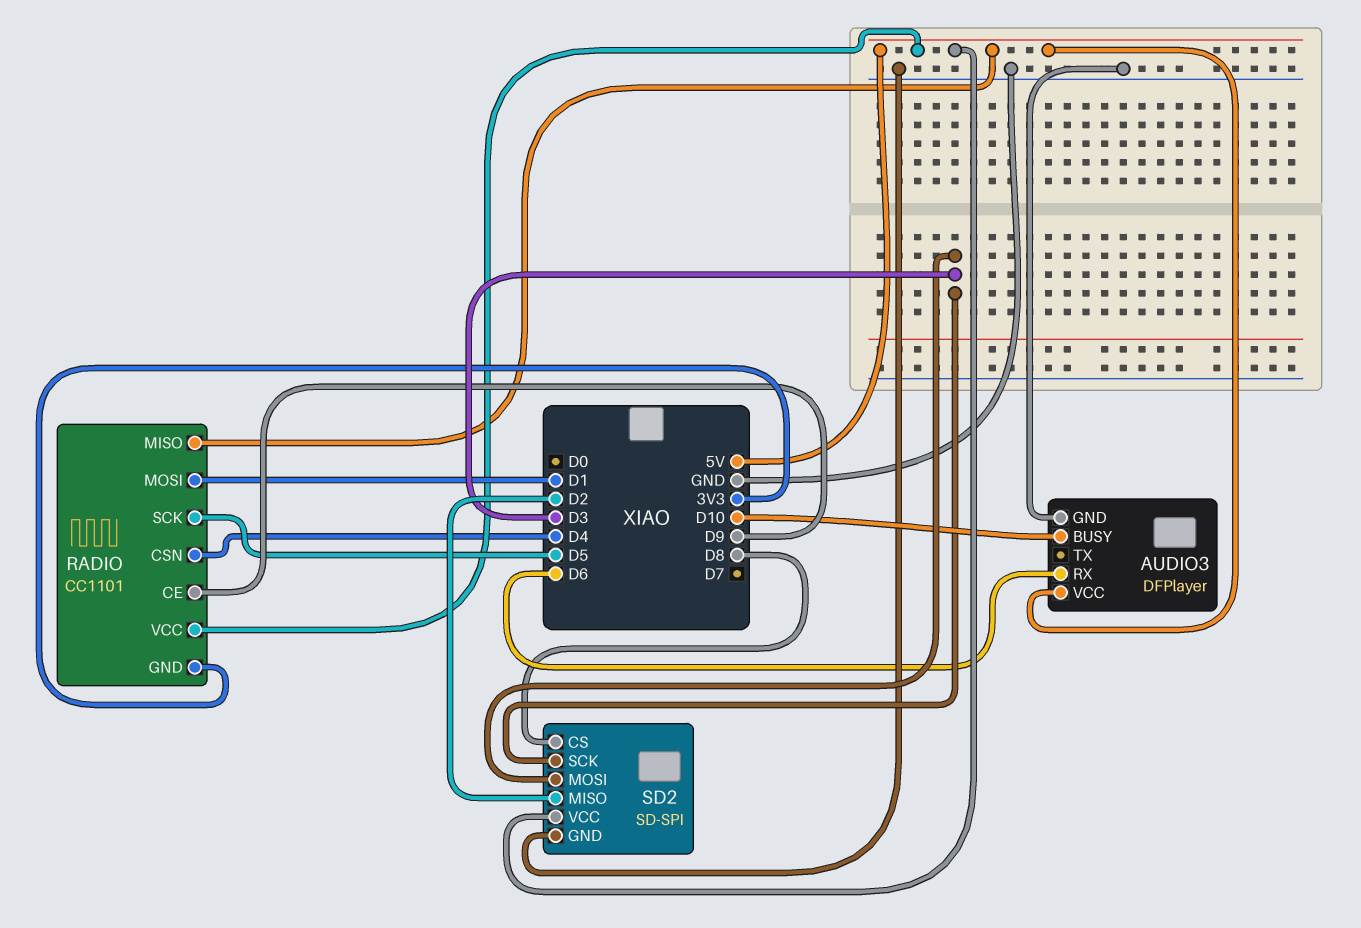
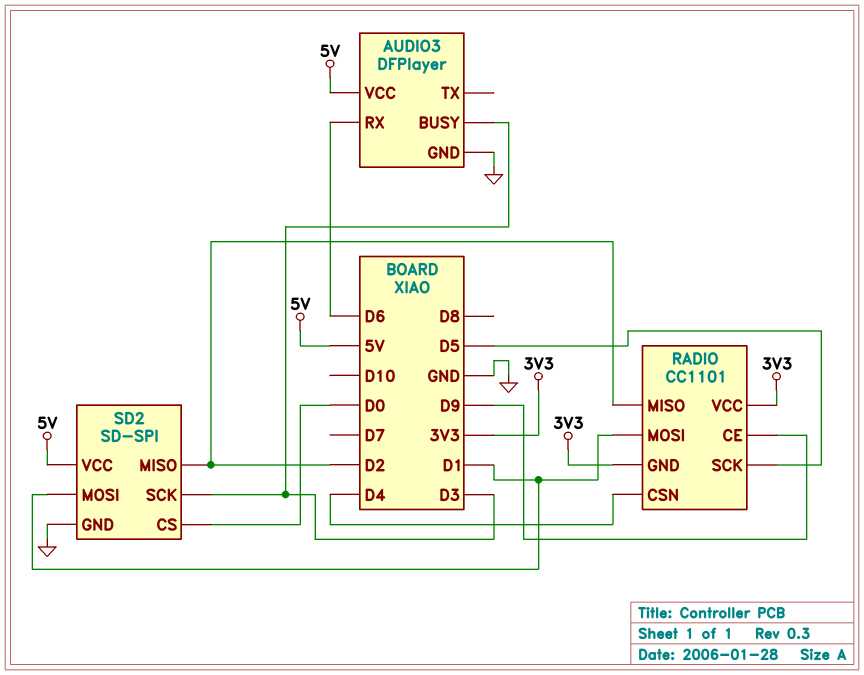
AUDIO3 pin BUSY: D10 -> D3
RADIO pin MISO: 5V -> D2
RADIO pin VCC: 5V -> 3V3
SD2 pin CS: D8 -> D0
SD2 pin MOSI: D3 -> D1

